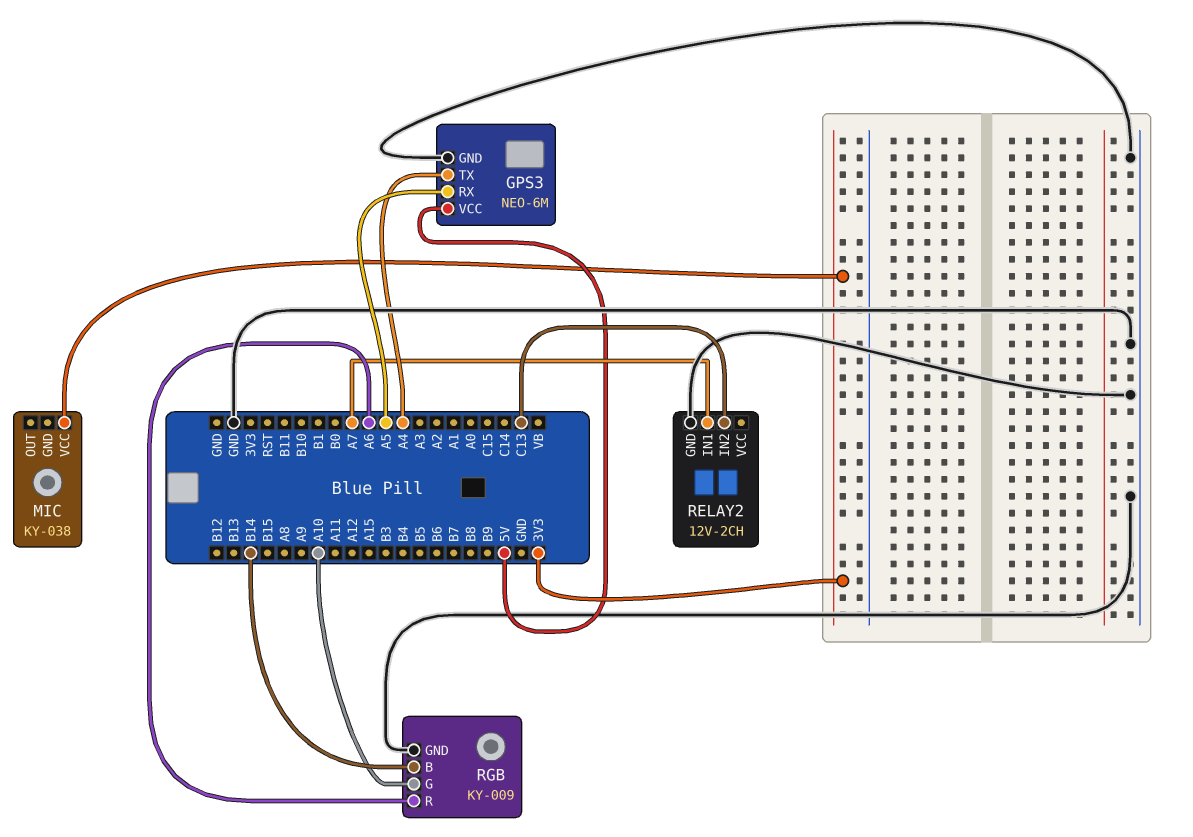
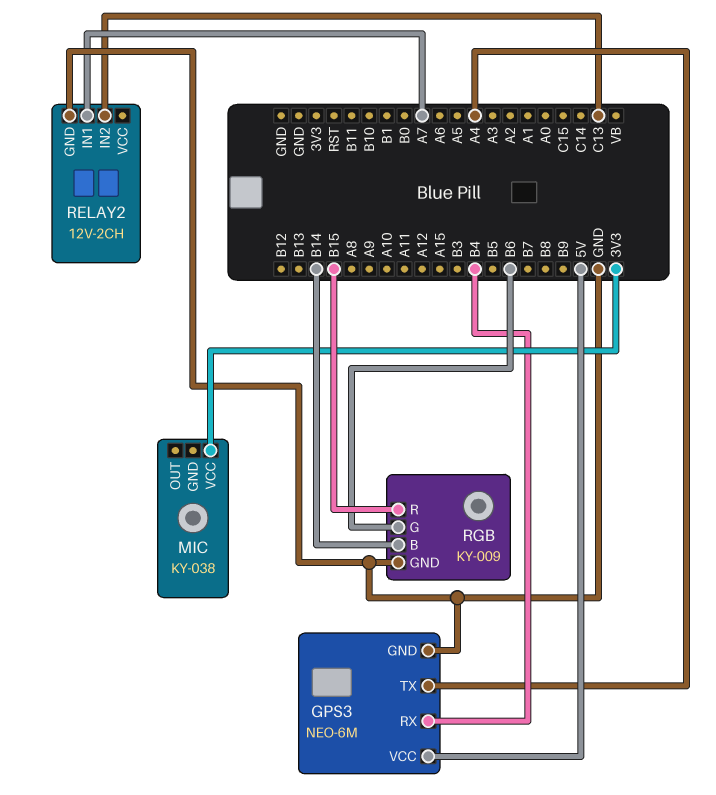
GPS3 pin RX: A5 -> B4
RGB pin G: A10 -> B6
RGB pin R: A6 -> B15

